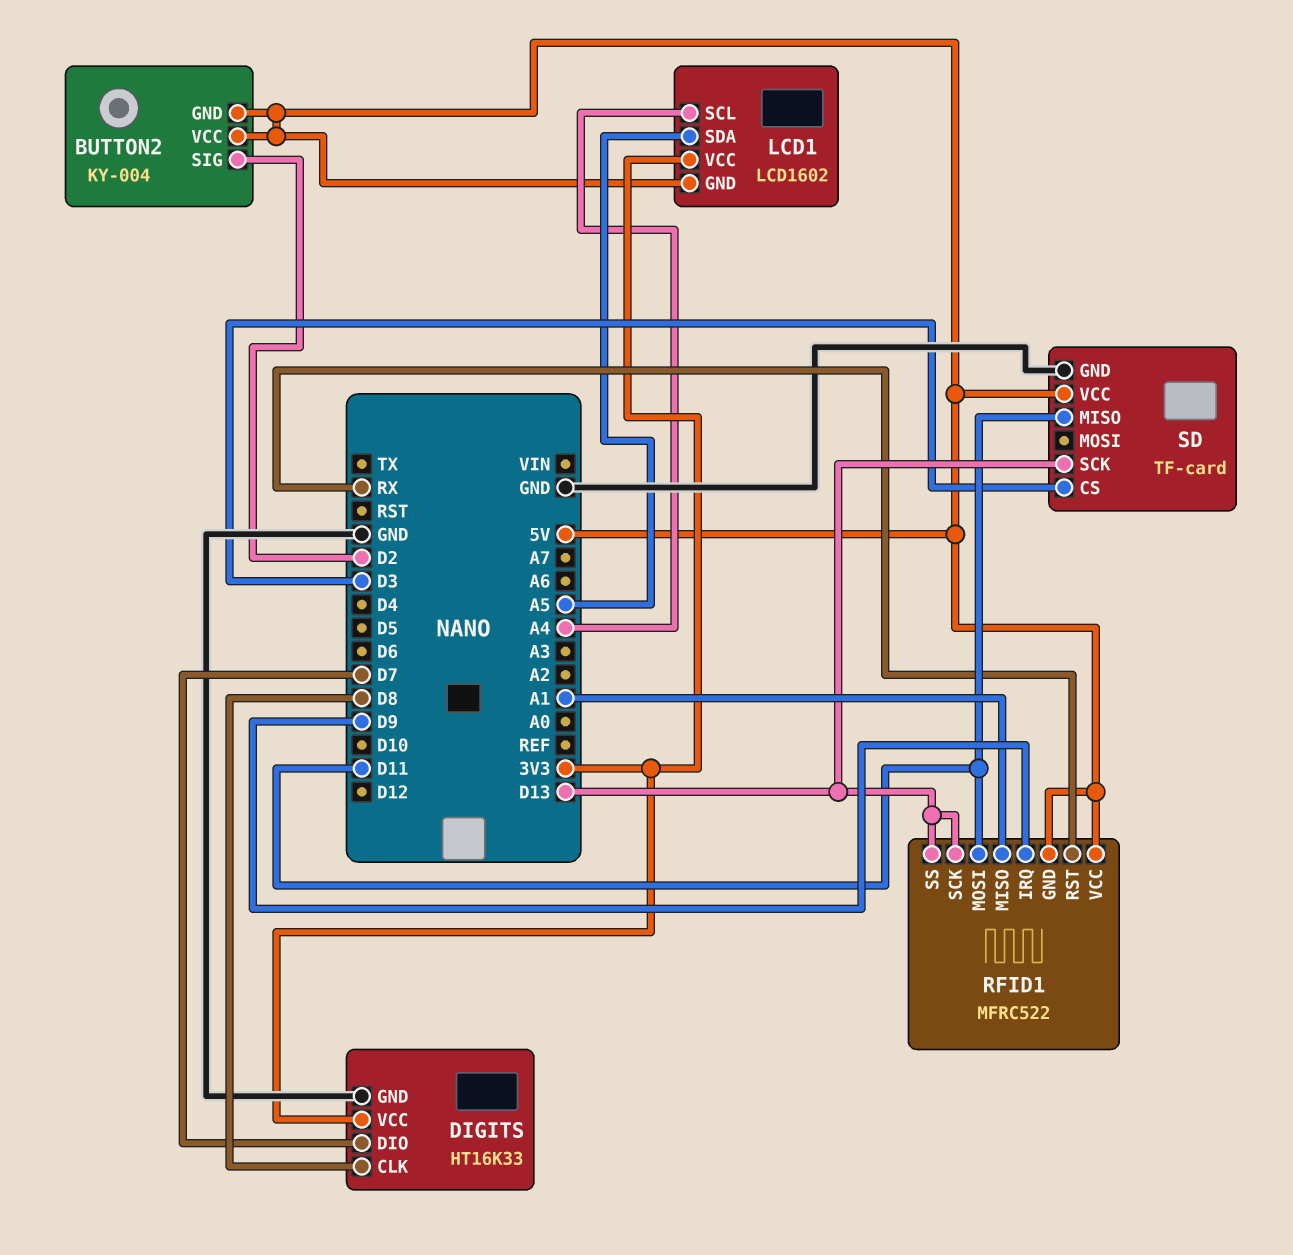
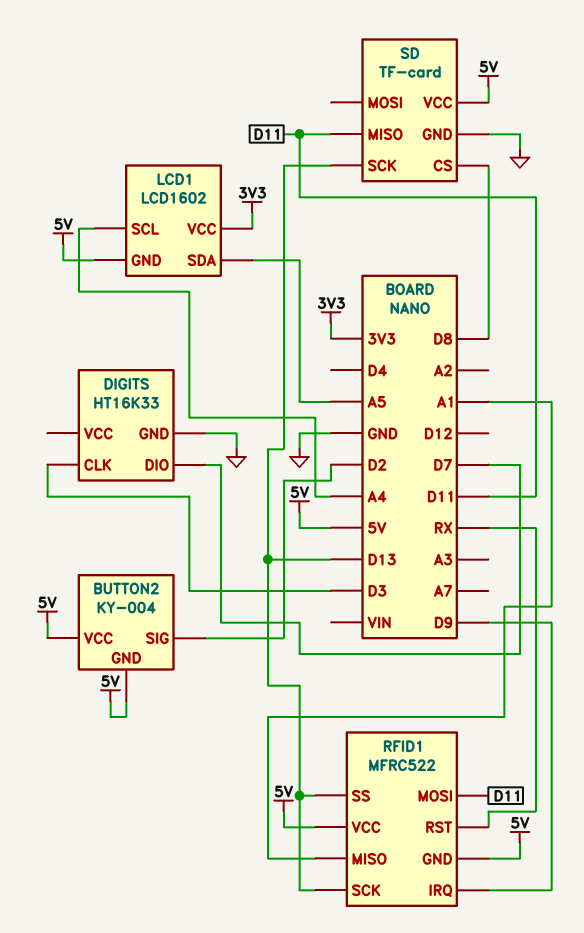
DIGITS pin CLK: D8 -> D3
DIGITS pin VCC: 3V3 -> none
SD pin CS: D3 -> D8

